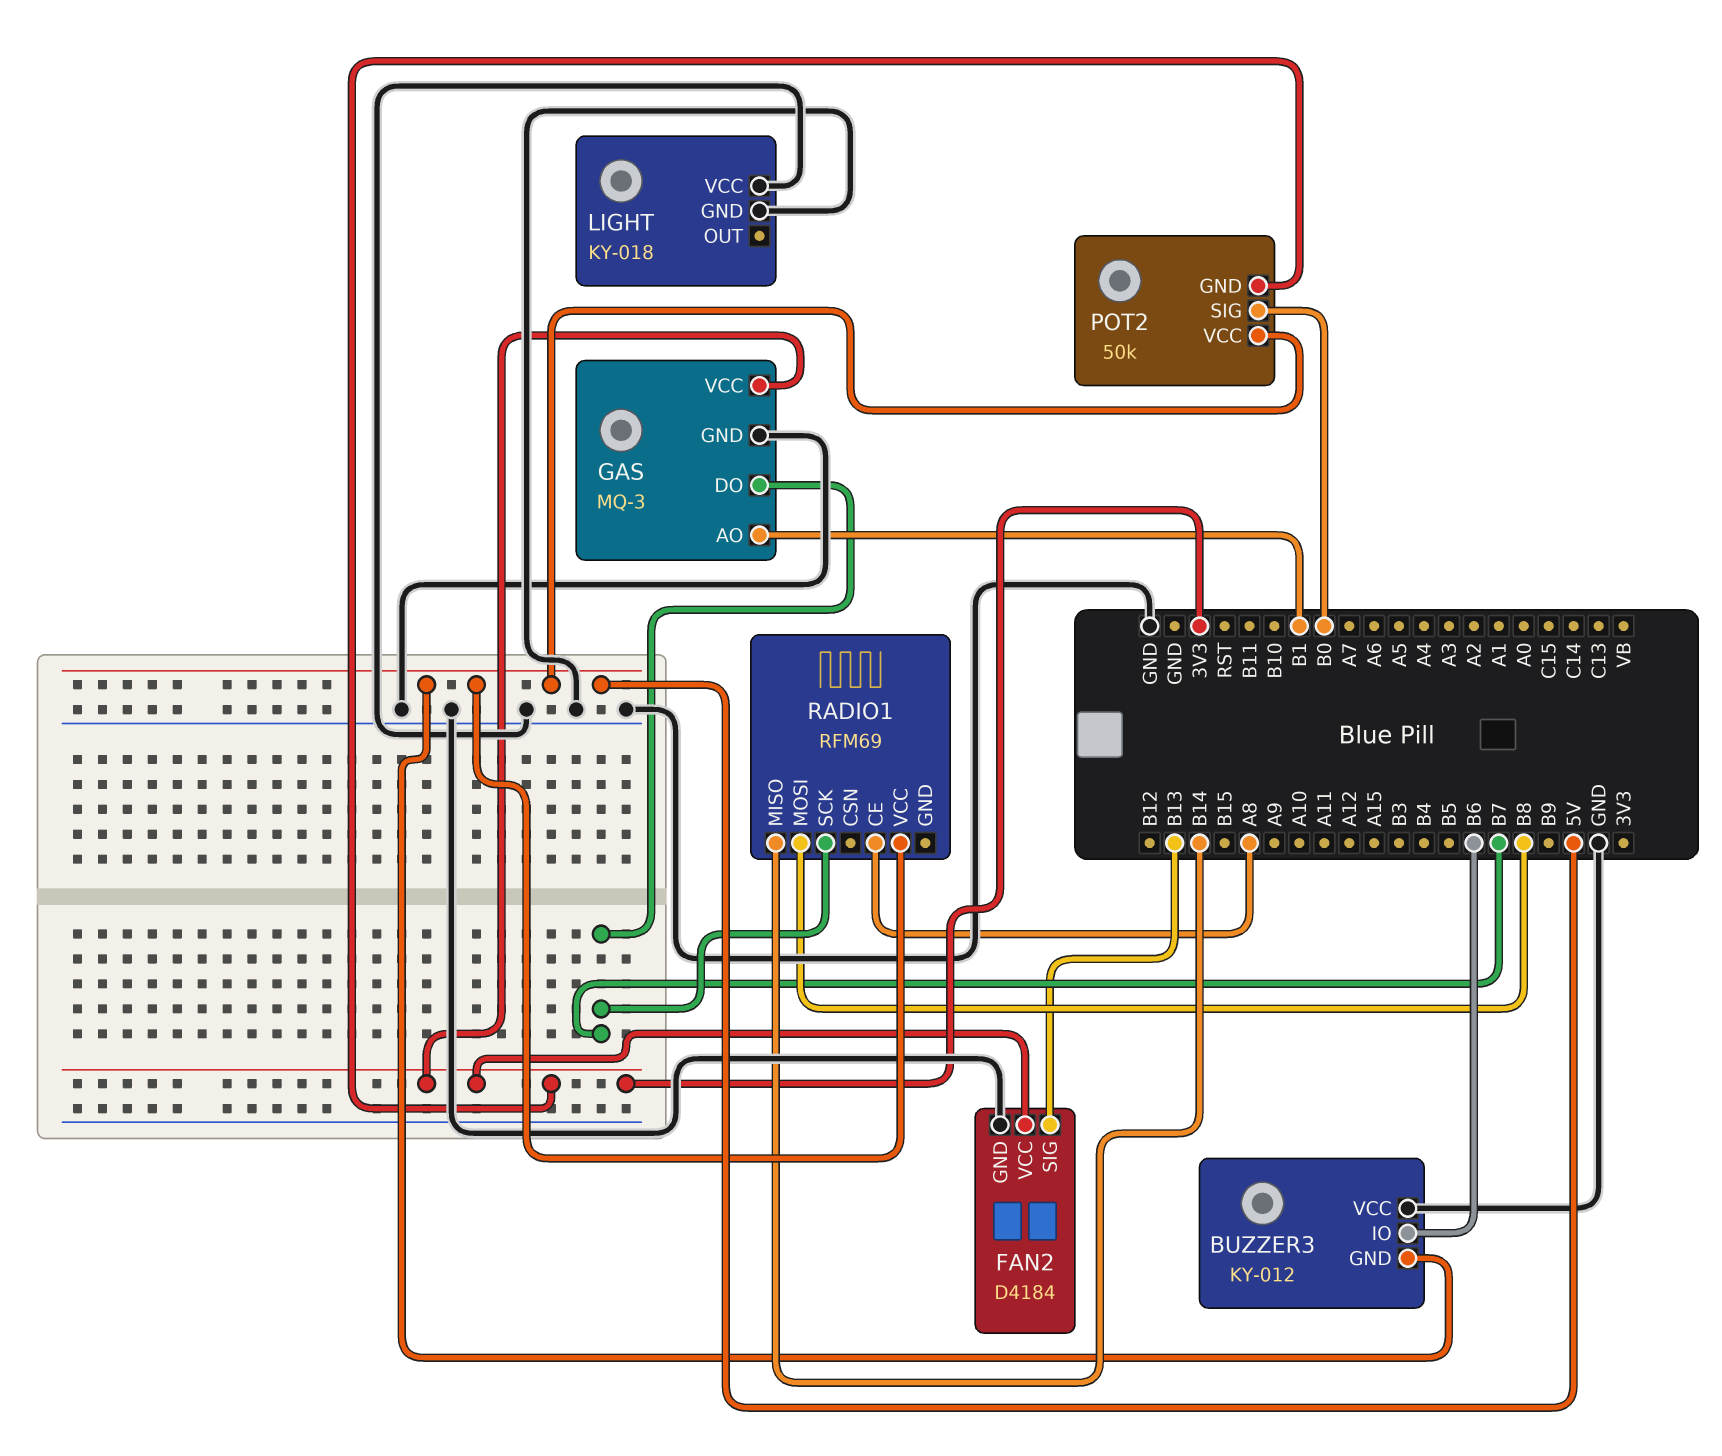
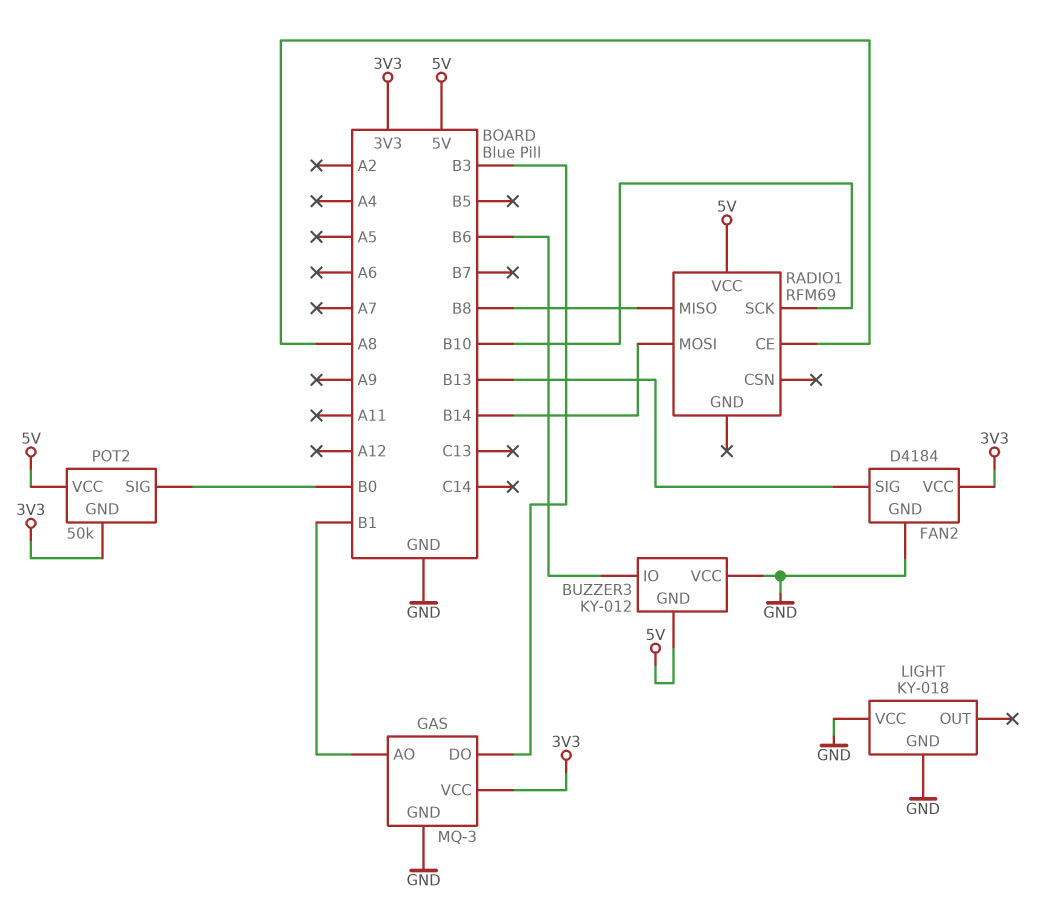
GAS pin DO: B7 -> B3
RADIO1 pin MISO: B14 -> B8
RADIO1 pin MOSI: B8 -> B14
RADIO1 pin SCK: B7 -> B10

